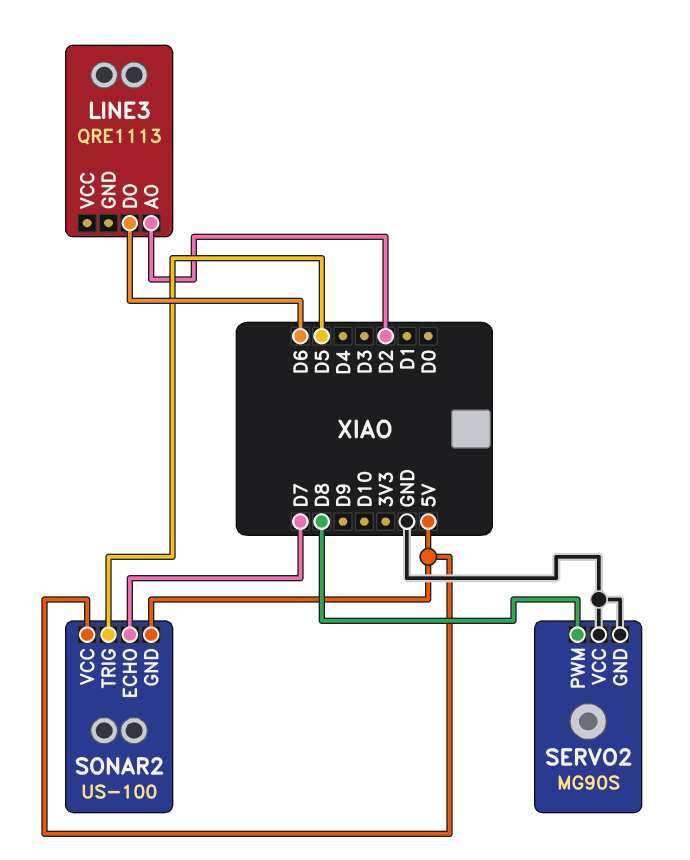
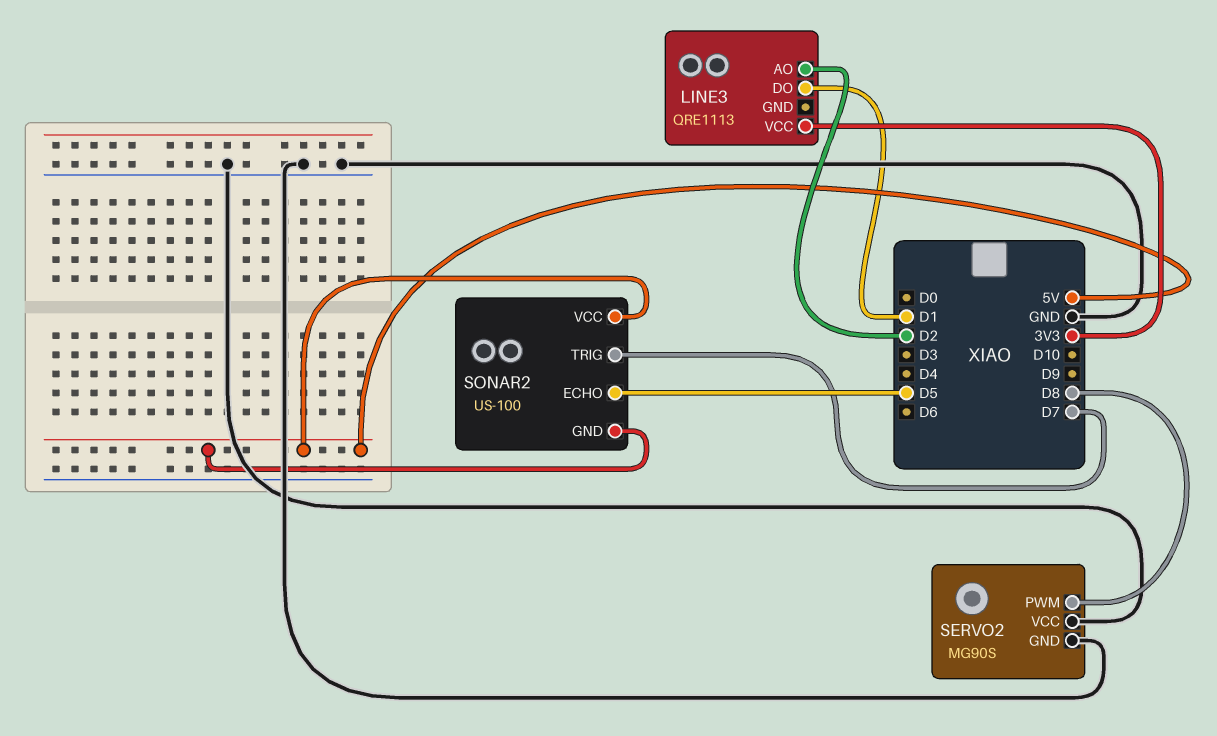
LINE3 pin DO: D6 -> D1
LINE3 pin VCC: none -> 3V3
SONAR2 pin ECHO: D7 -> D5
SONAR2 pin TRIG: D5 -> D7

